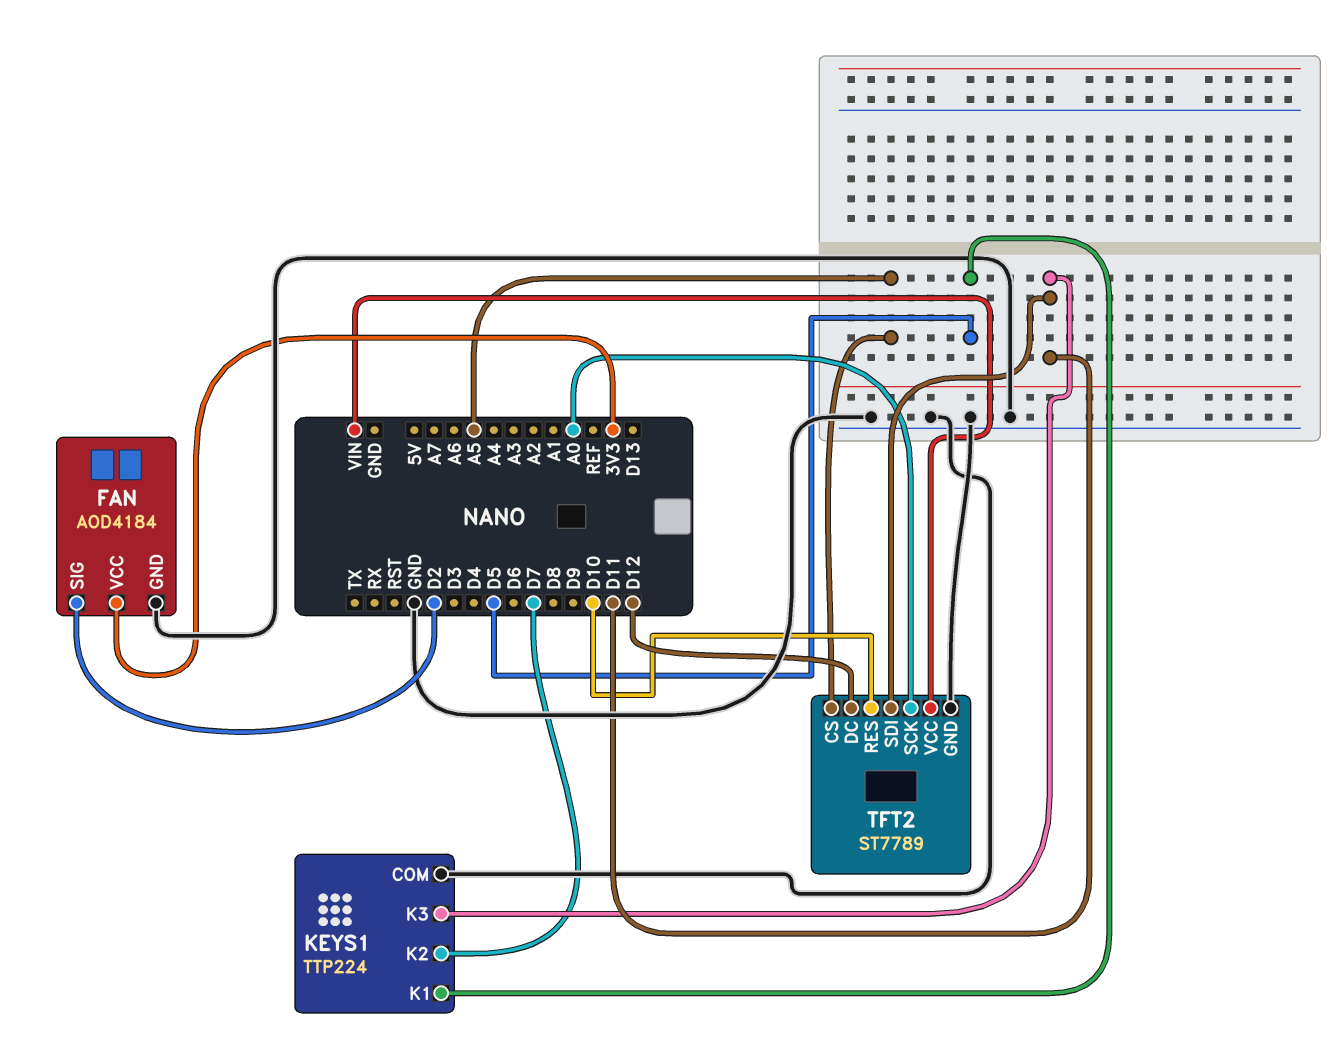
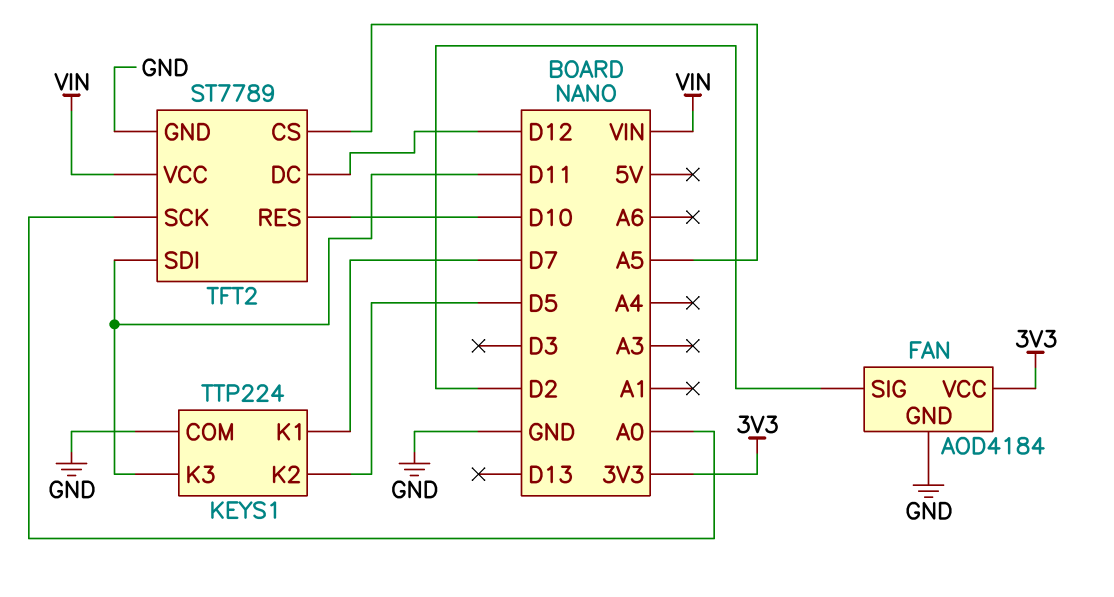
KEYS1 pin K1: D5 -> D7
KEYS1 pin K2: D7 -> D5

